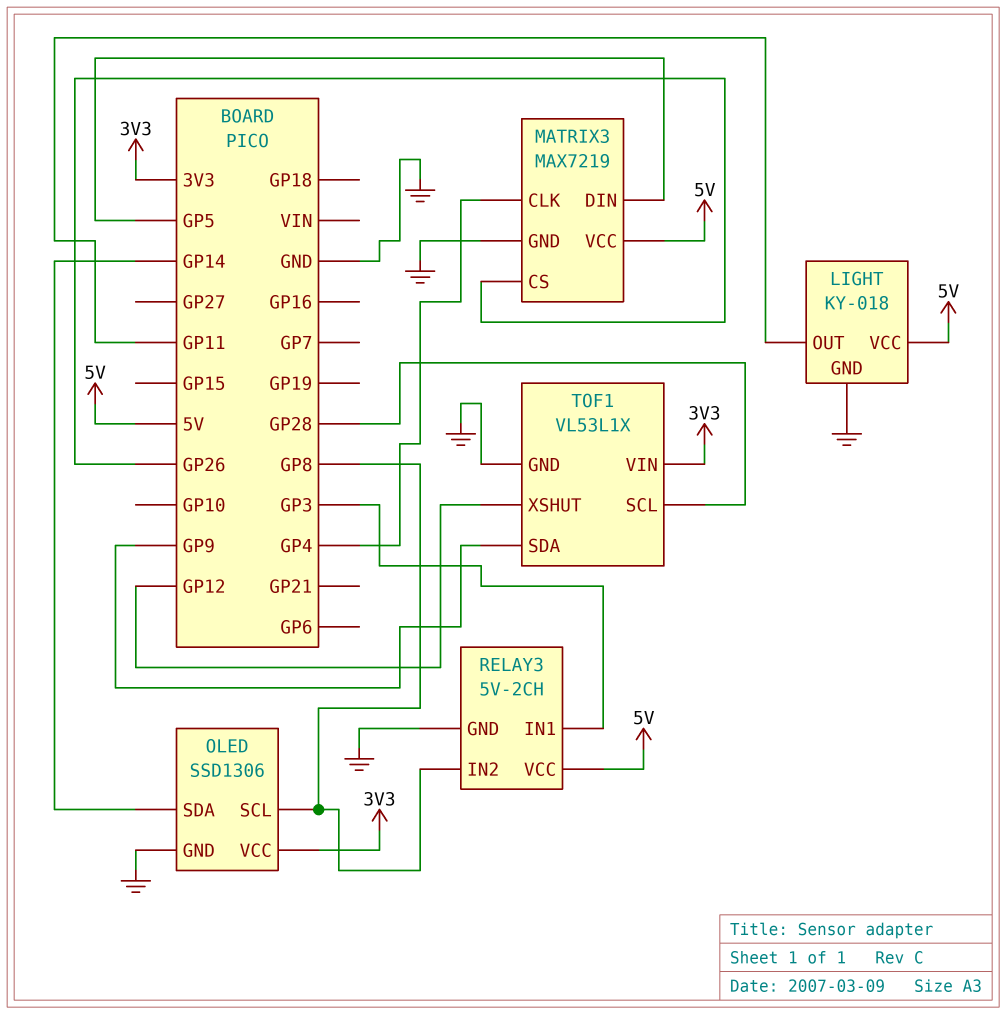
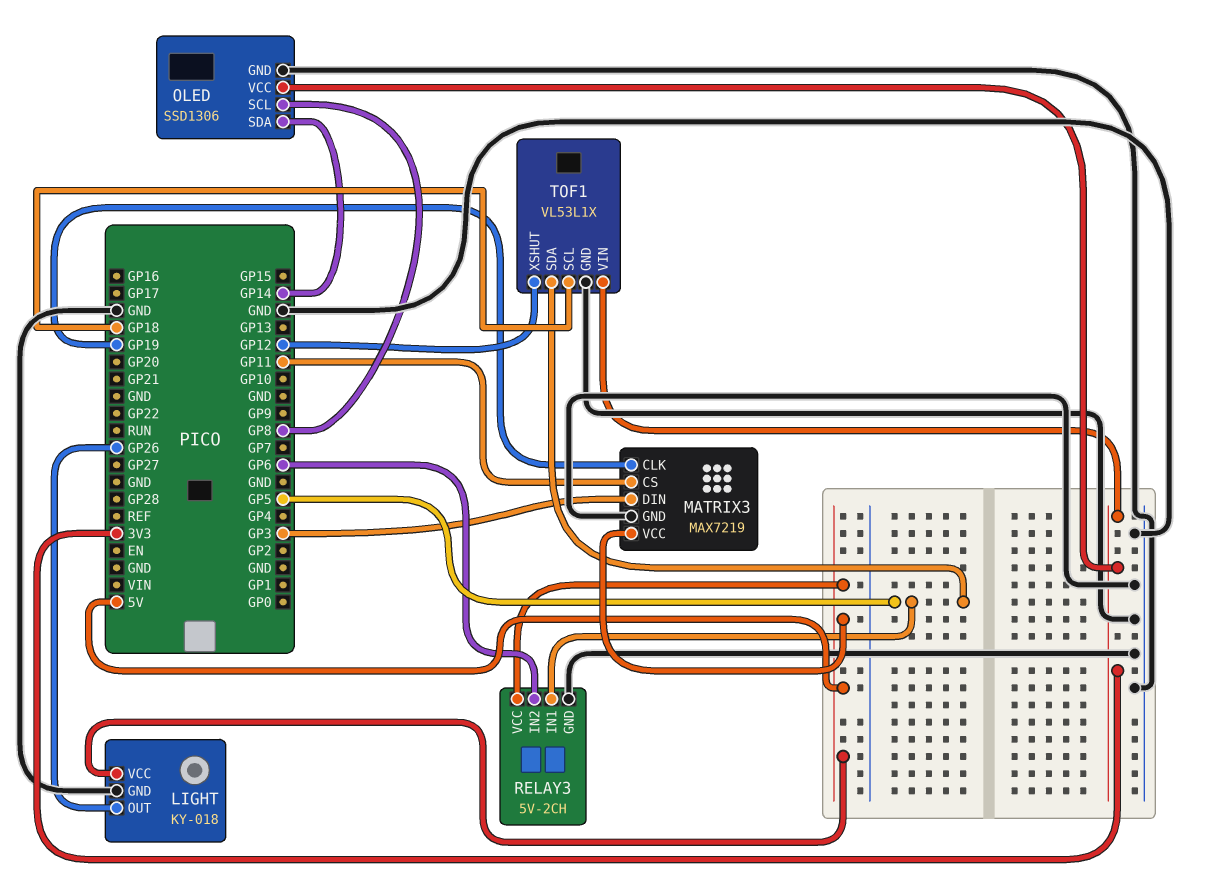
LIGHT pin OUT: GP11 -> GP26
MATRIX3 pin CLK: GP4 -> GP19
MATRIX3 pin CS: GP26 -> GP11
MATRIX3 pin DIN: GP5 -> GP3
RELAY3 pin IN1: GP3 -> GP5
RELAY3 pin IN2: GP8 -> GP6
TOF1 pin SCL: GP28 -> GP18
TOF1 pin SDA: GP9 -> GP5

